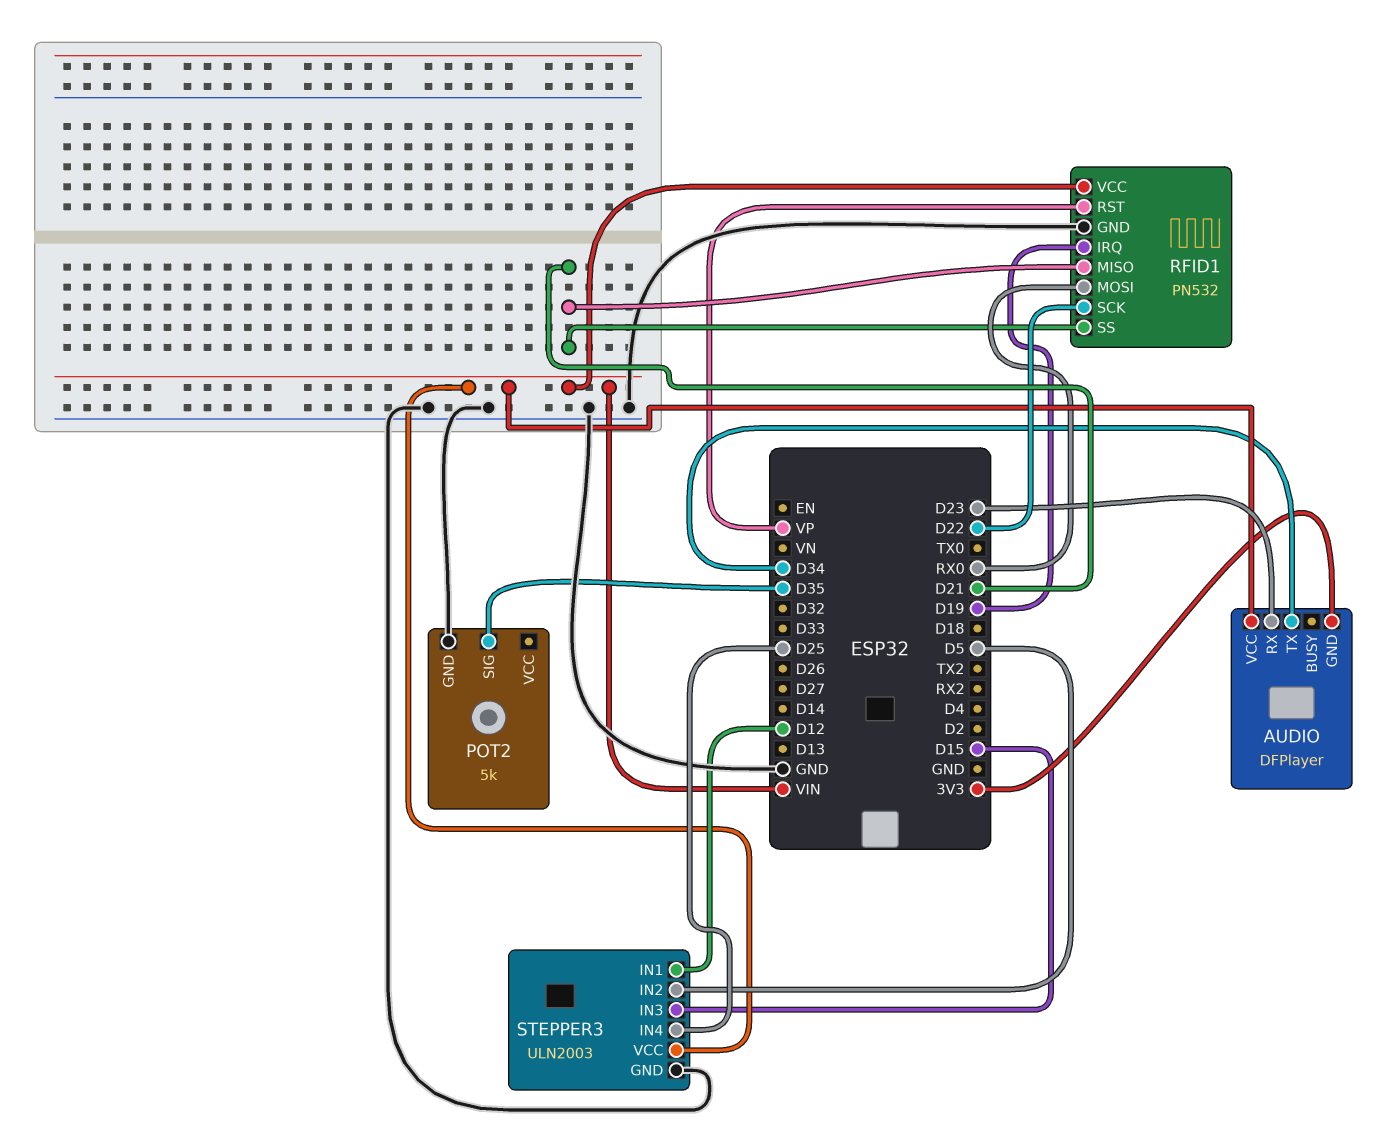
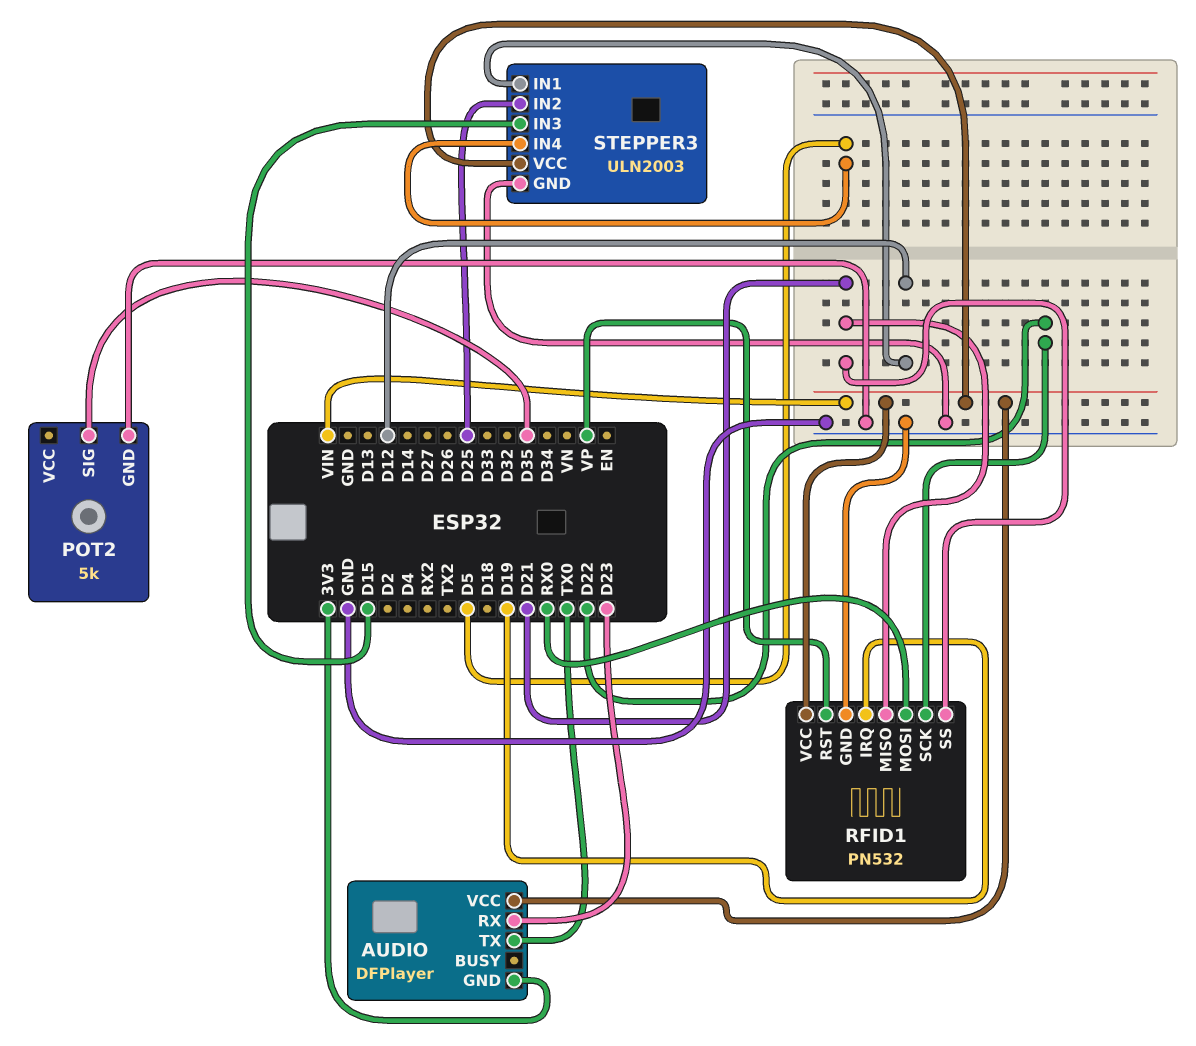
AUDIO pin TX: D34 -> TX0
STEPPER3 pin IN2: D5 -> D25
STEPPER3 pin IN4: D25 -> D5

